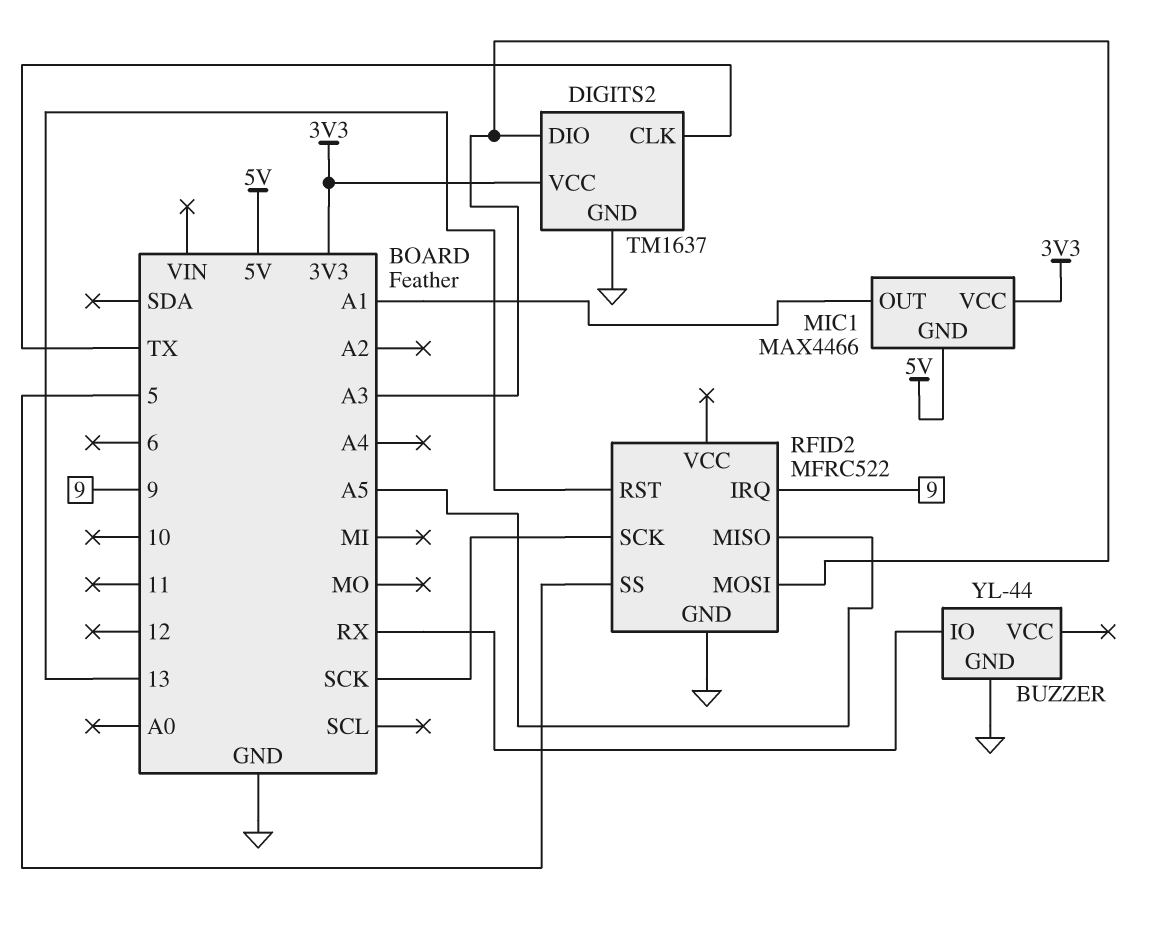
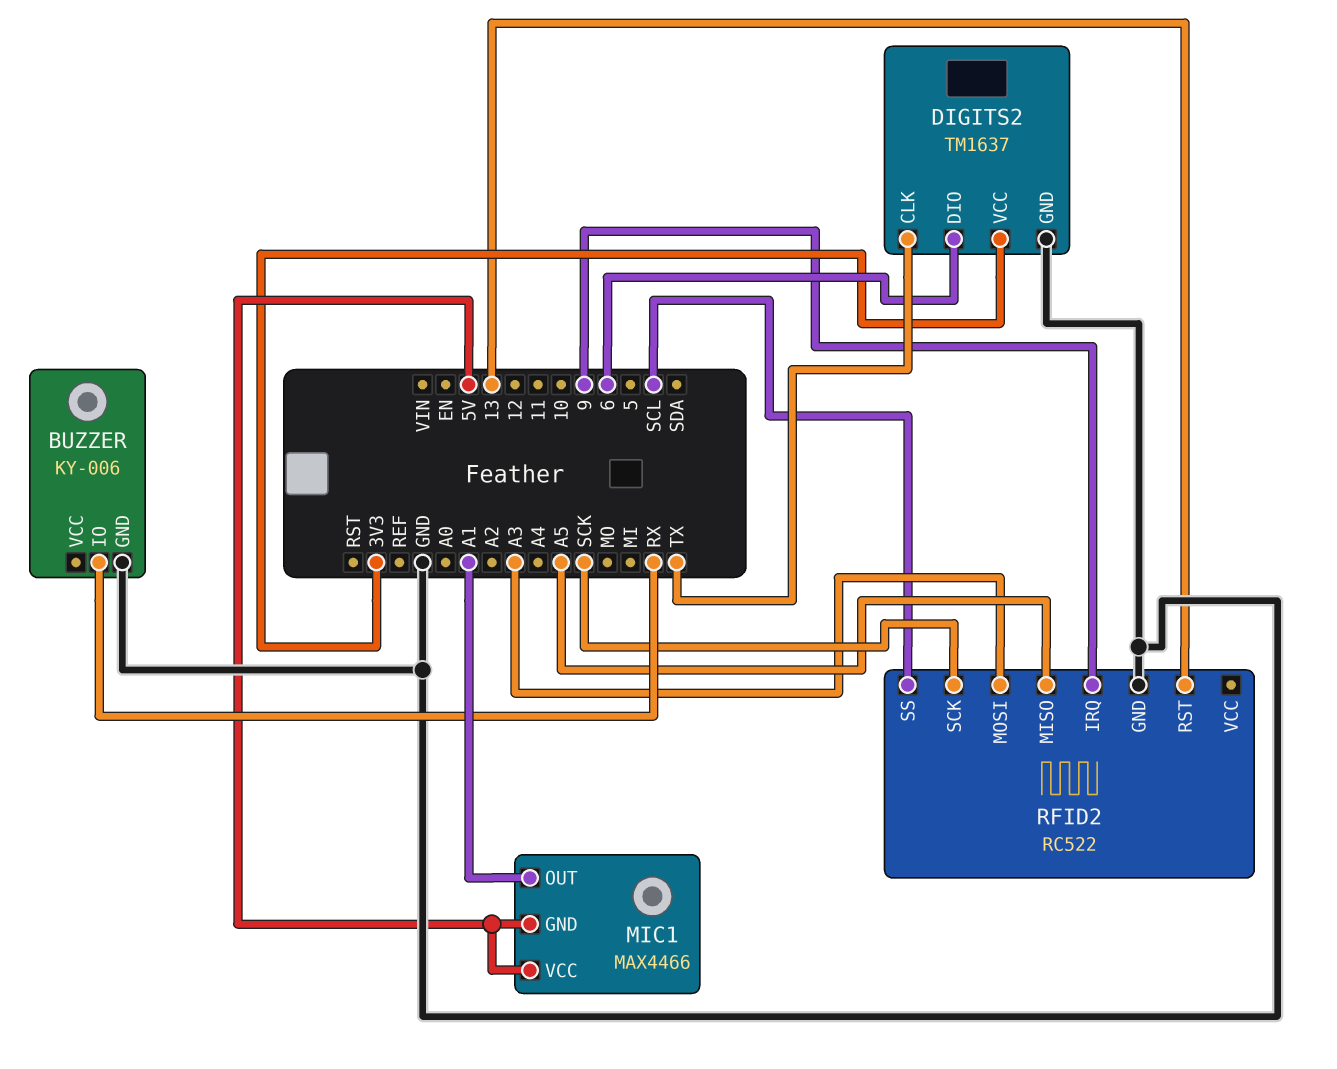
BUZZER: YL-44 -> KY-006
DIGITS2 pin DIO: A3 -> 6
MIC1 pin VCC: 3V3 -> 5V
RFID2: MFRC522 -> RC522
RFID2 pin SS: 5 -> SCL

